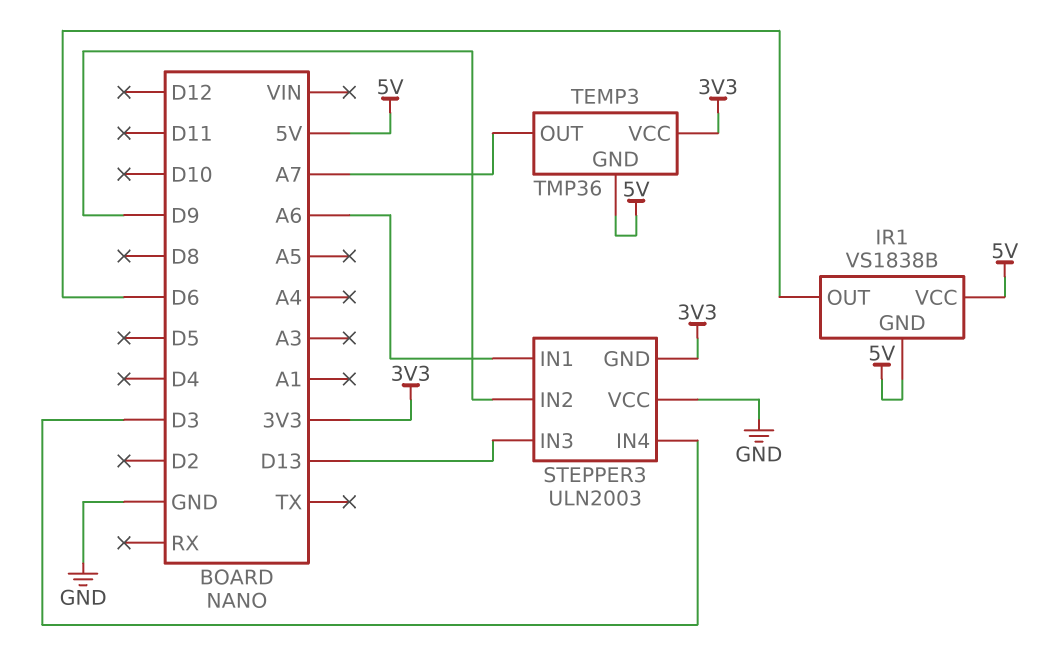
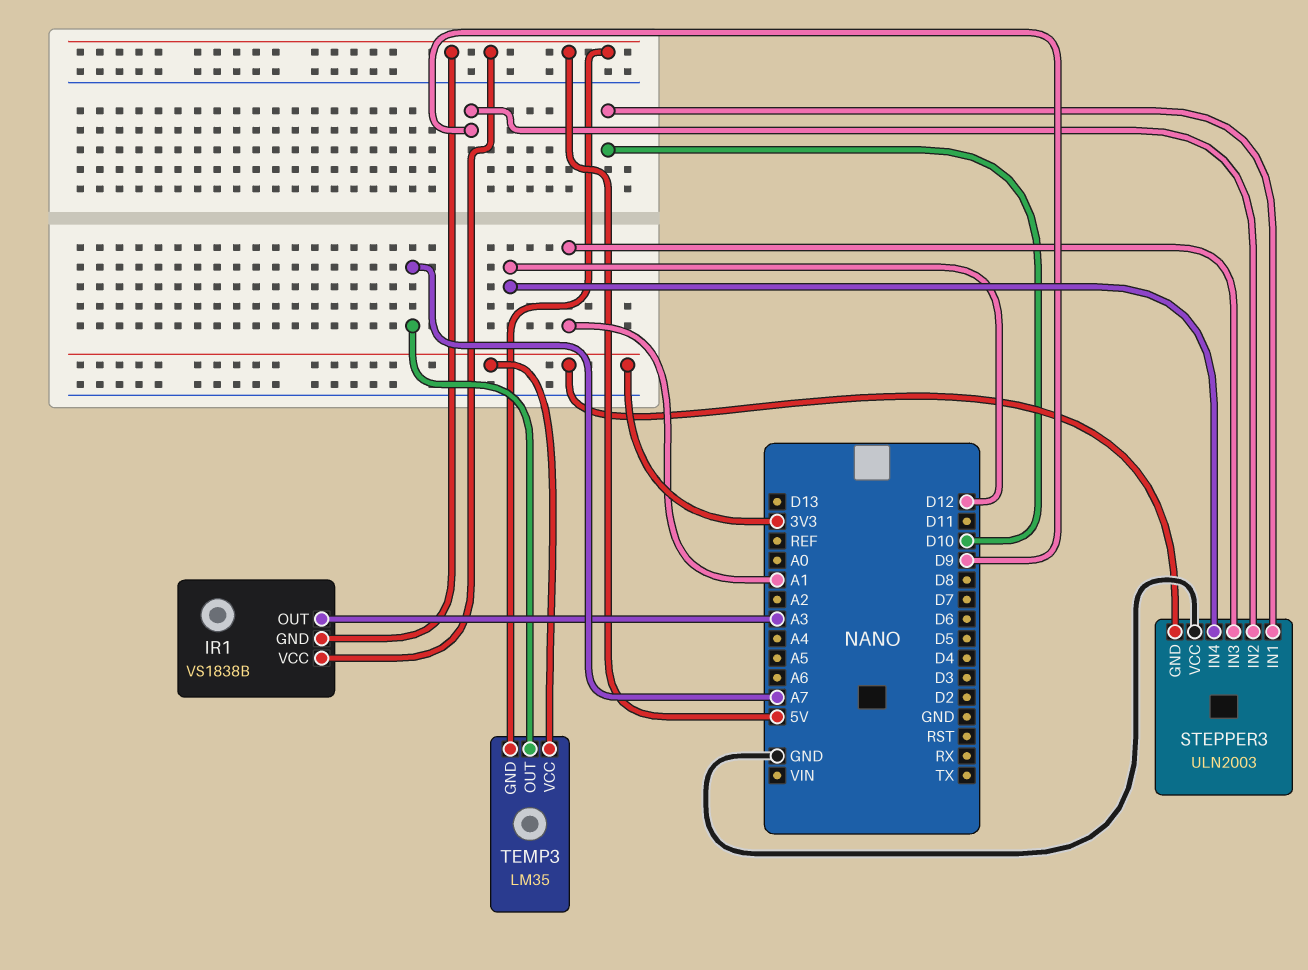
IR1 pin OUT: D6 -> A3
STEPPER3 pin IN1: A6 -> D10
STEPPER3 pin IN3: D13 -> A1
STEPPER3 pin IN4: D3 -> D12
TEMP3: TMP36 -> LM35

